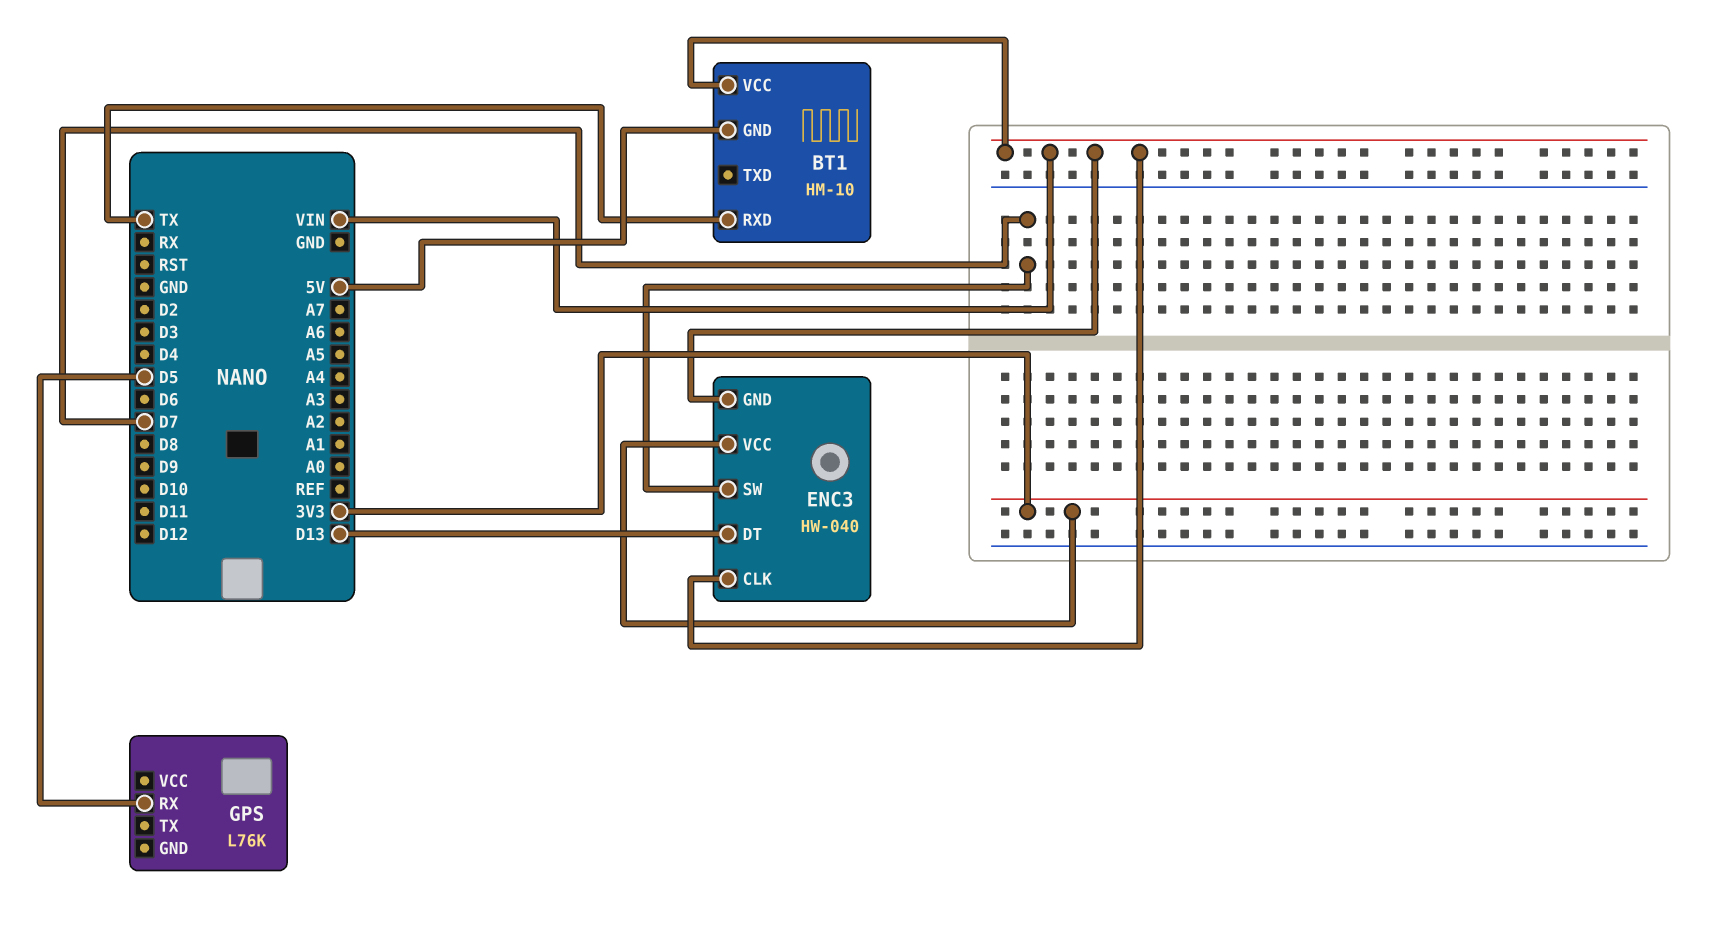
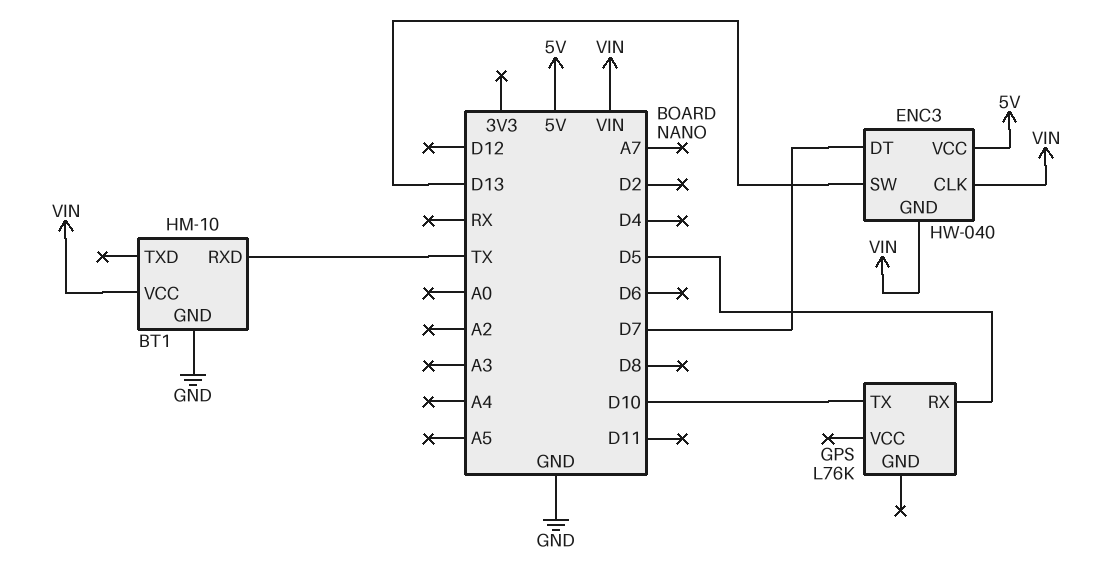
BT1 pin GND: 5V -> GND
ENC3 pin DT: D13 -> D7
ENC3 pin SW: D7 -> D13
ENC3 pin VCC: 3V3 -> 5V
GPS pin TX: none -> D10

